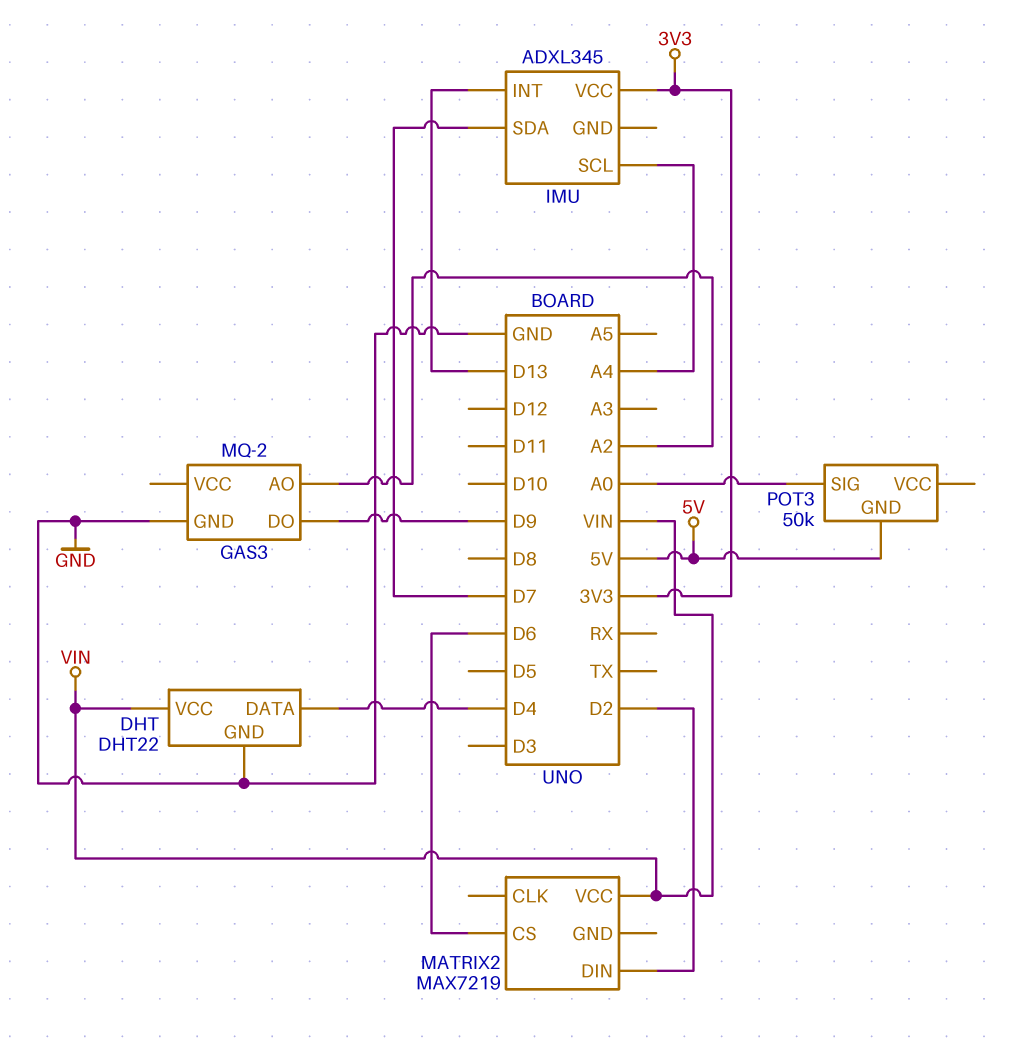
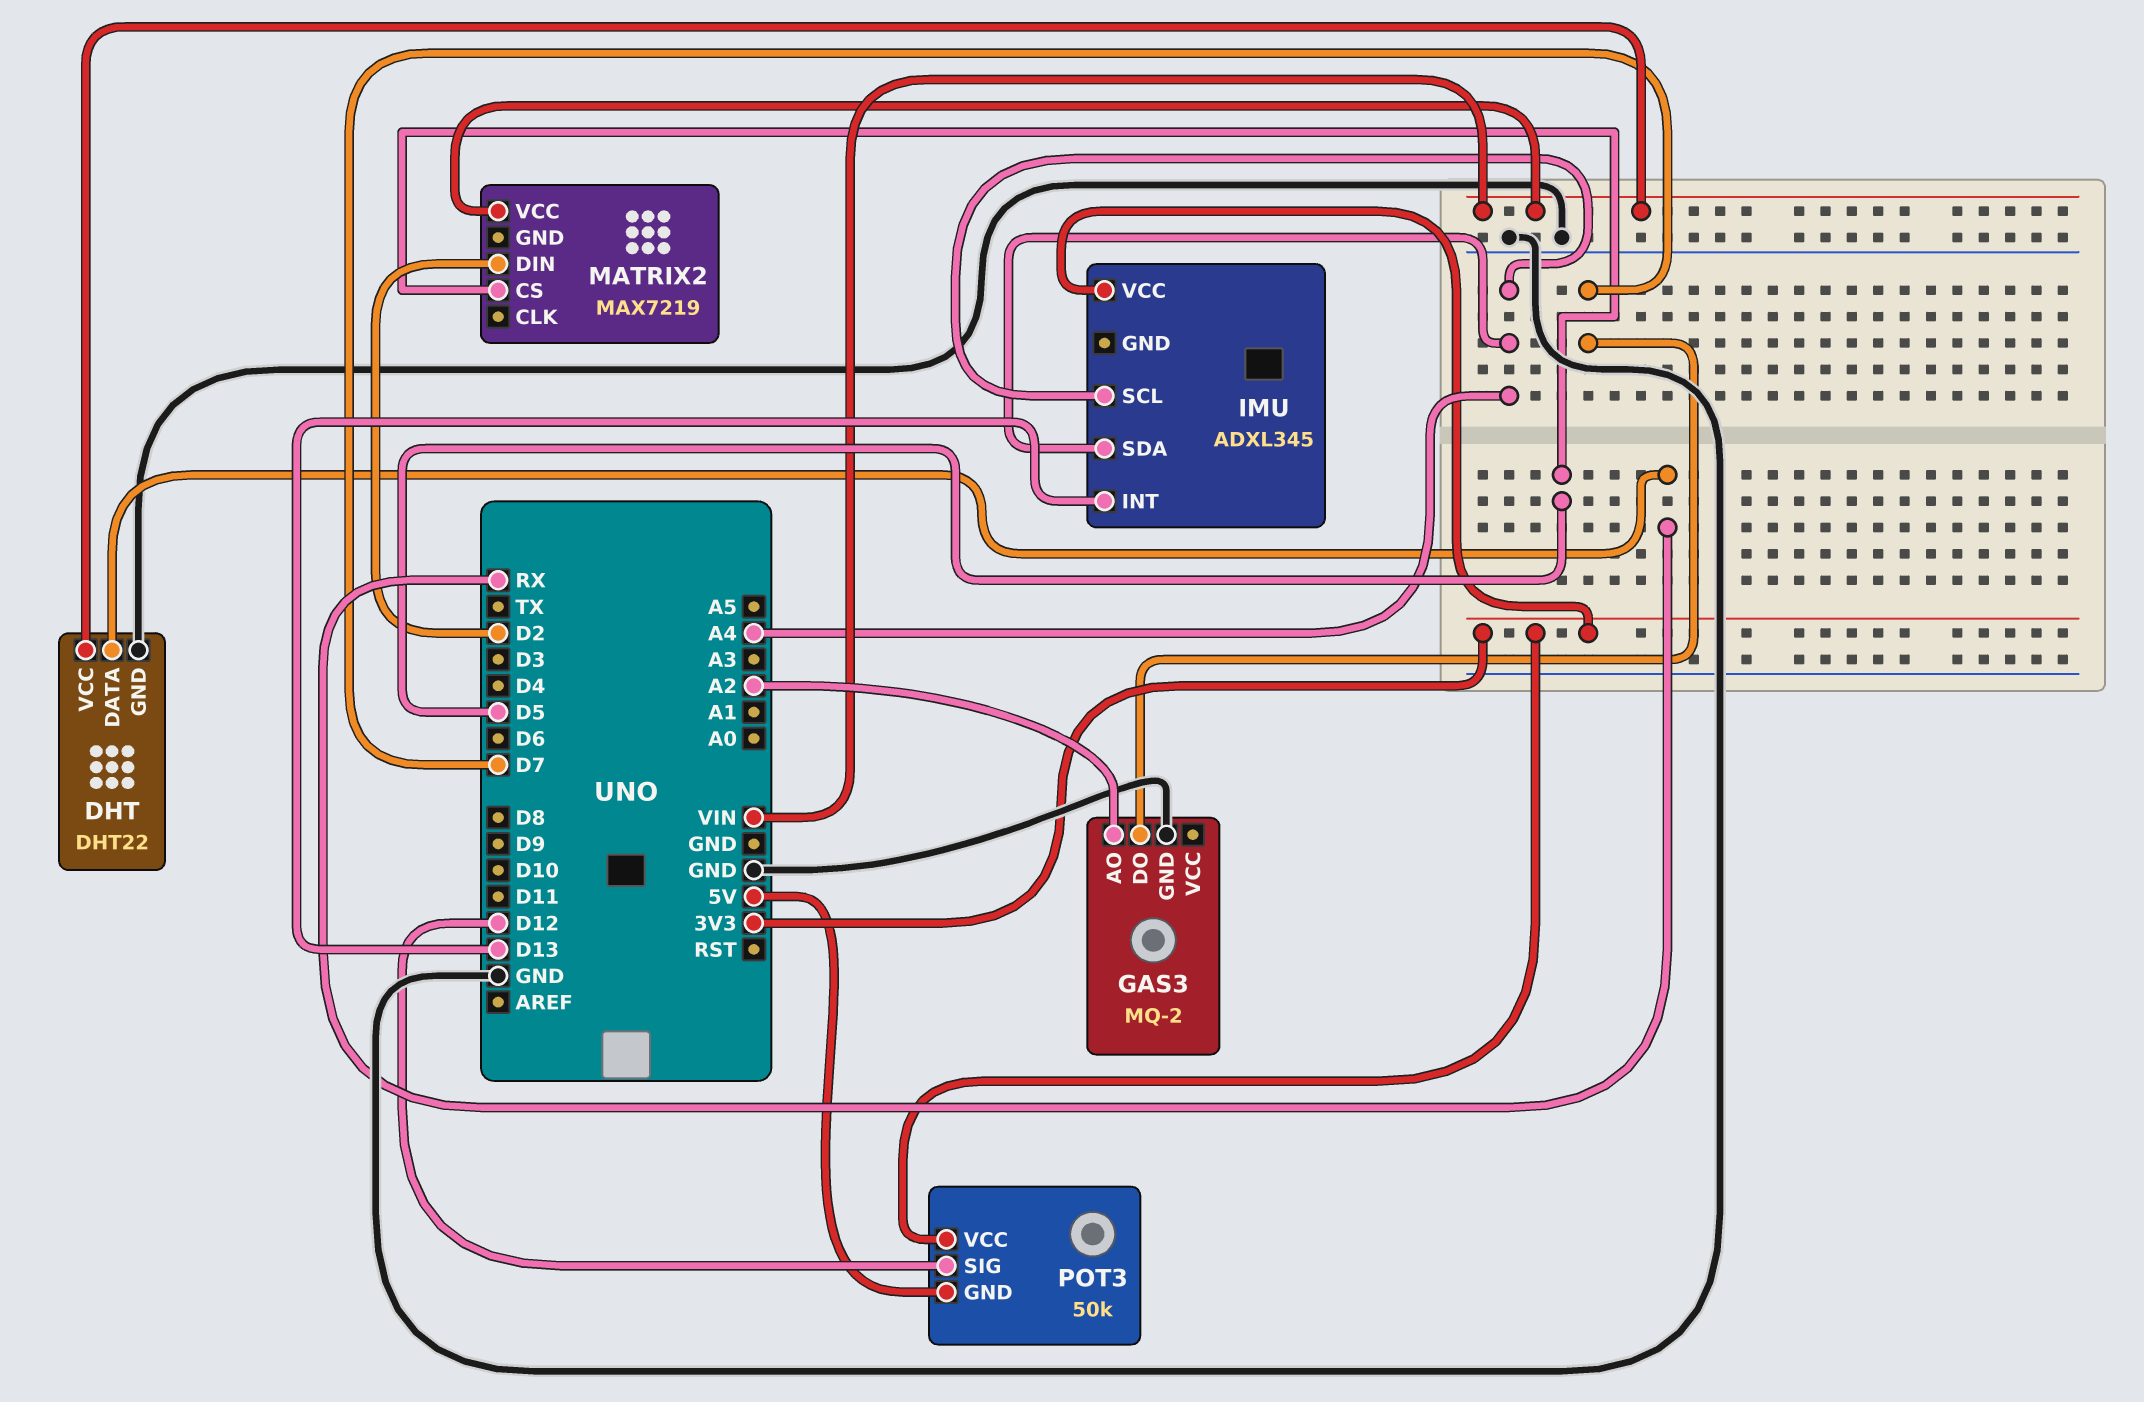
DHT pin DATA: D4 -> RX
GAS3 pin DO: D9 -> D7
IMU pin SDA: D7 -> A4
MATRIX2 pin CS: D6 -> D5
POT3 pin SIG: A0 -> D12
POT3 pin VCC: none -> 3V3

